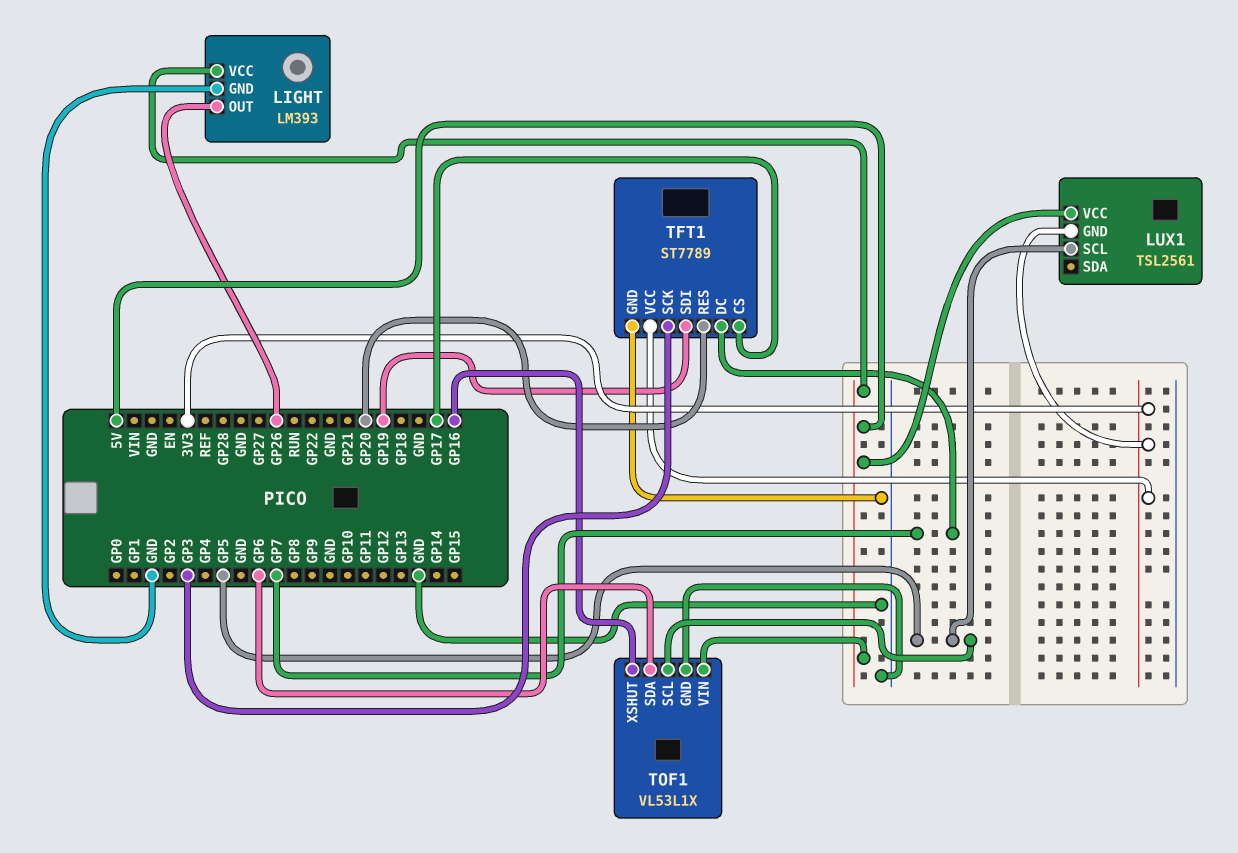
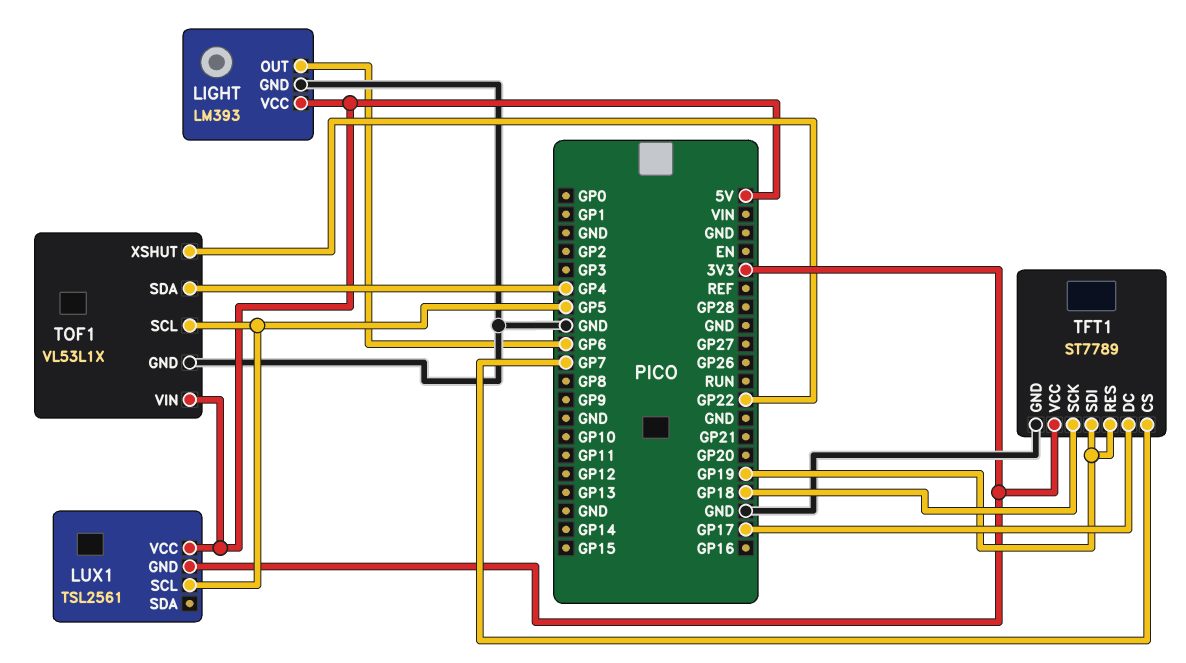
LIGHT pin OUT: GP26 -> GP6
TFT1 pin CS: GP17 -> GP7
TFT1 pin DC: GP7 -> GP17
TFT1 pin RES: GP20 -> GP19
TFT1 pin SCK: GP3 -> GP18
TOF1 pin SDA: GP6 -> GP4
TOF1 pin XSHUT: GP16 -> GP22

